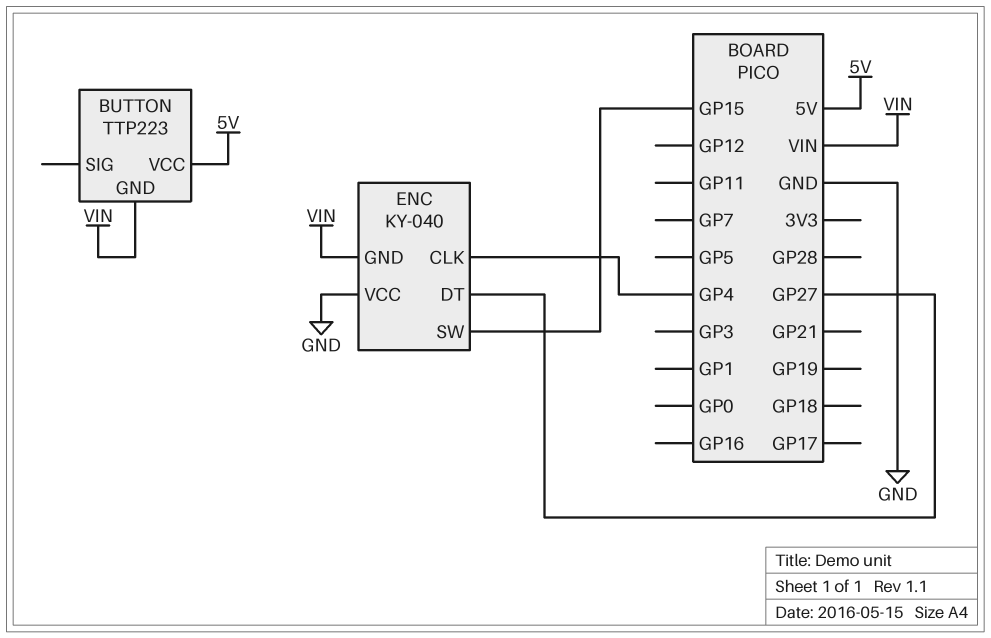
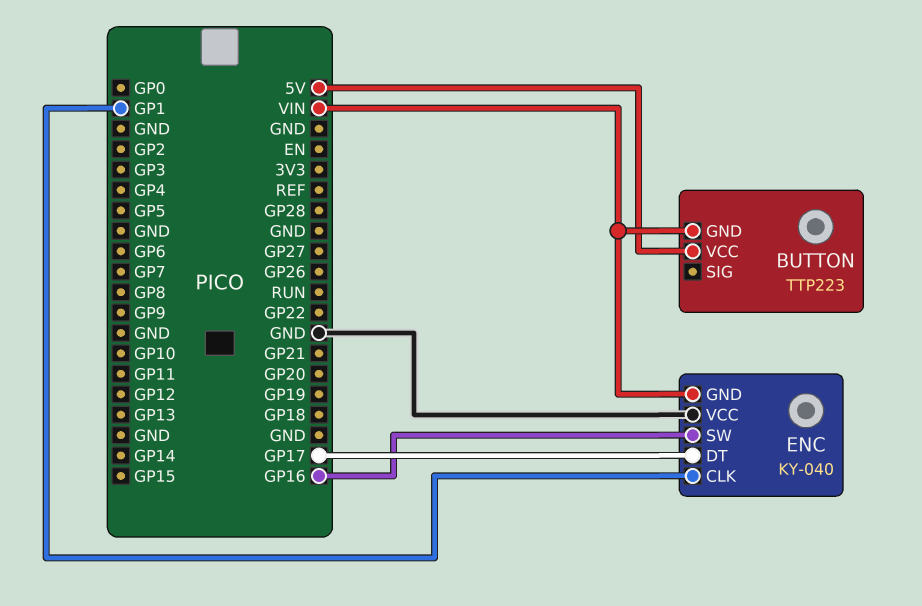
ENC pin CLK: GP4 -> GP1
ENC pin DT: GP27 -> GP17
ENC pin SW: GP15 -> GP16

